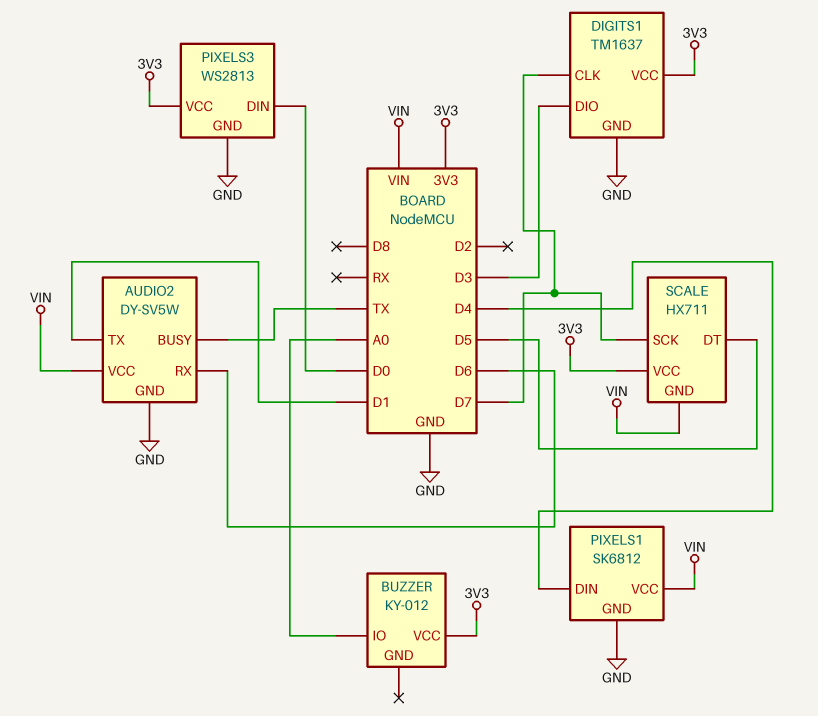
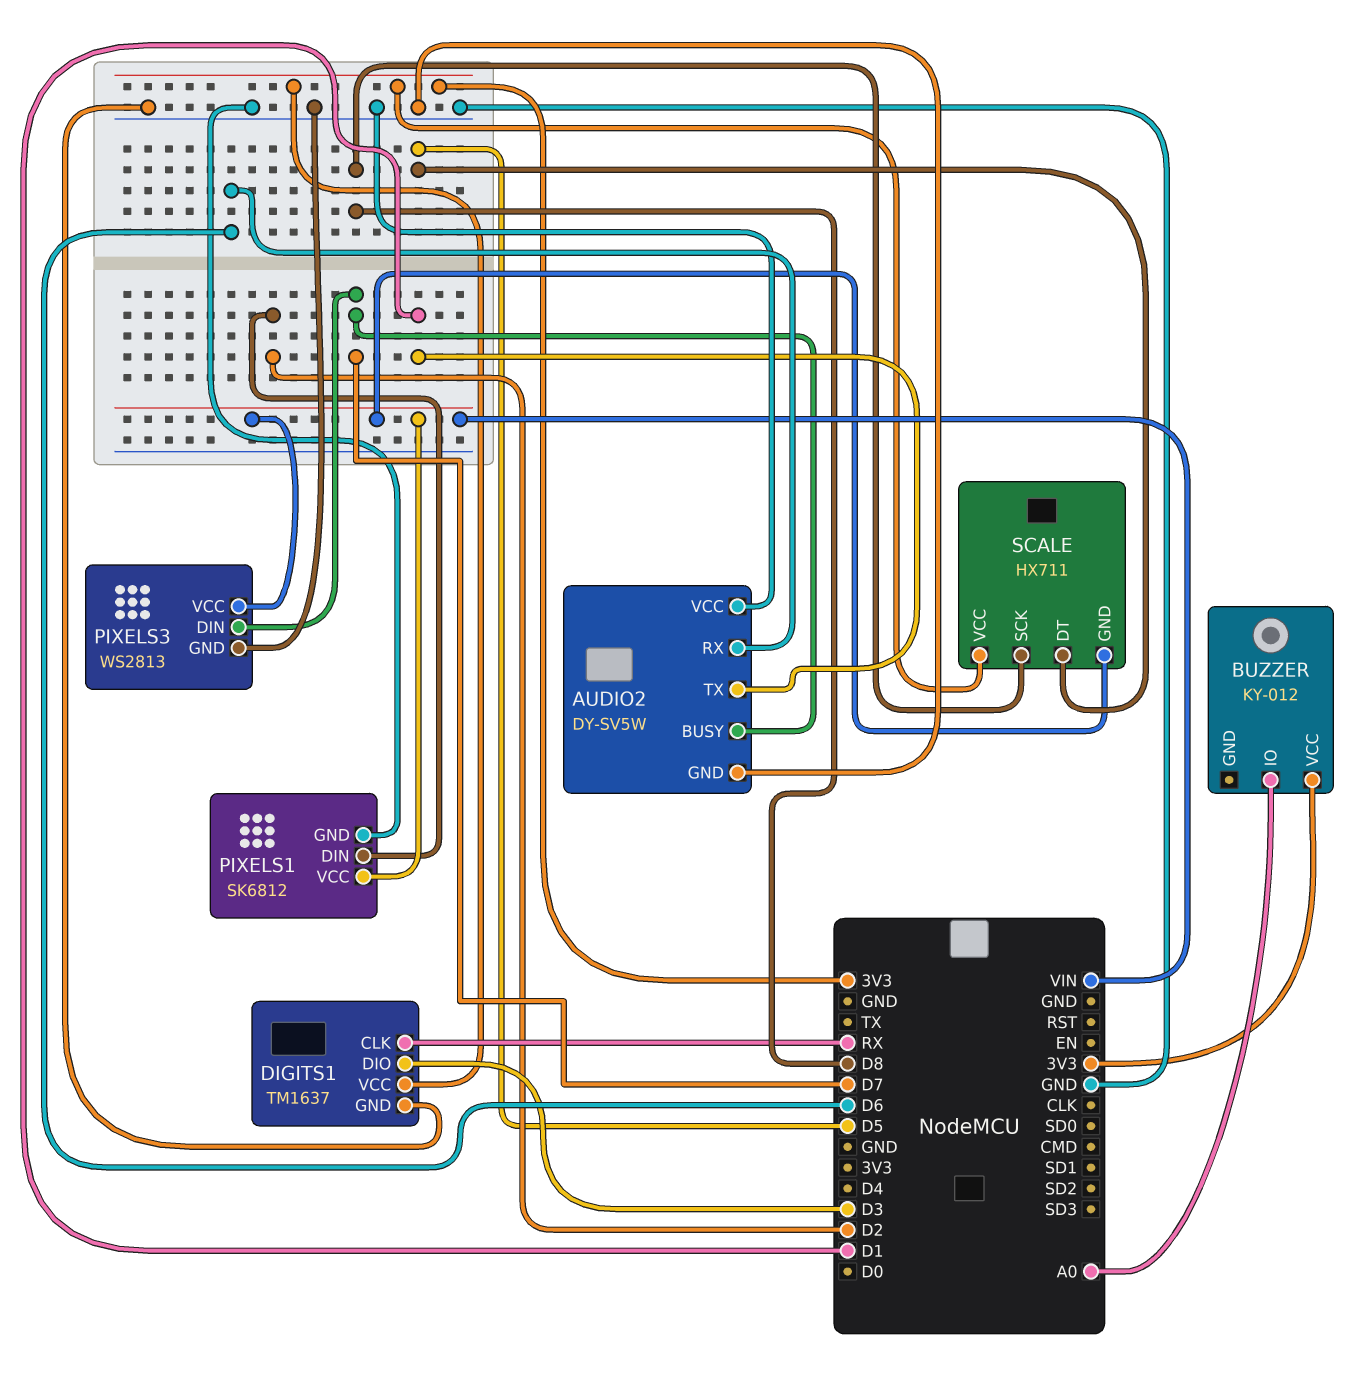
AUDIO2 pin BUSY: TX -> D7
AUDIO2 pin VCC: VIN -> GND
DIGITS1 pin CLK: D7 -> RX
PIXELS1 pin DIN: D4 -> D2
PIXELS3 pin DIN: D0 -> D7
PIXELS3 pin VCC: 3V3 -> VIN
SCALE pin SCK: D7 -> D8

